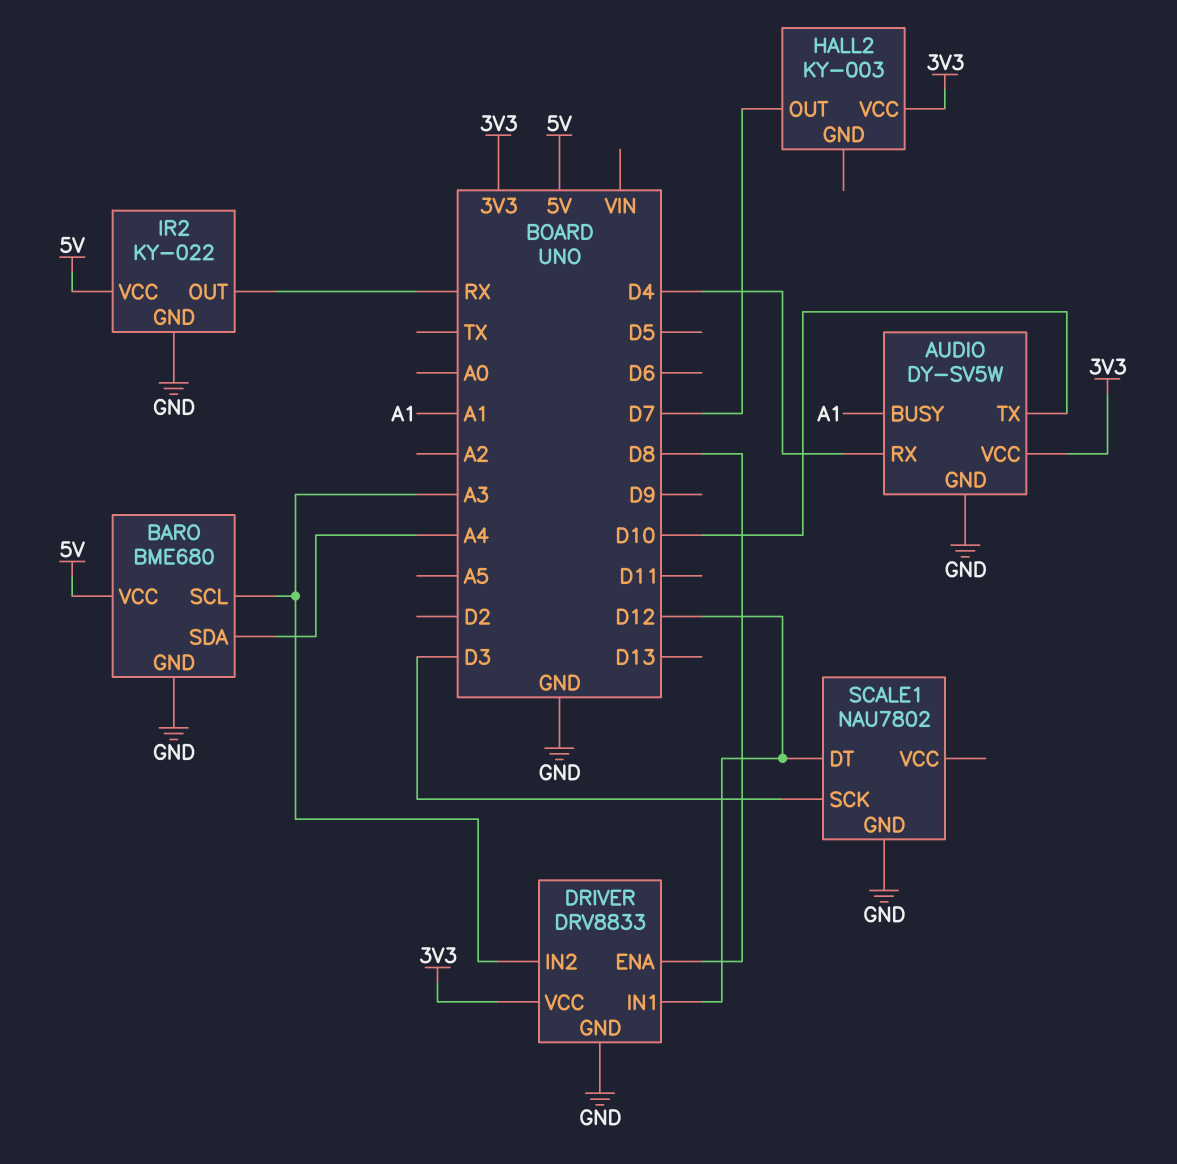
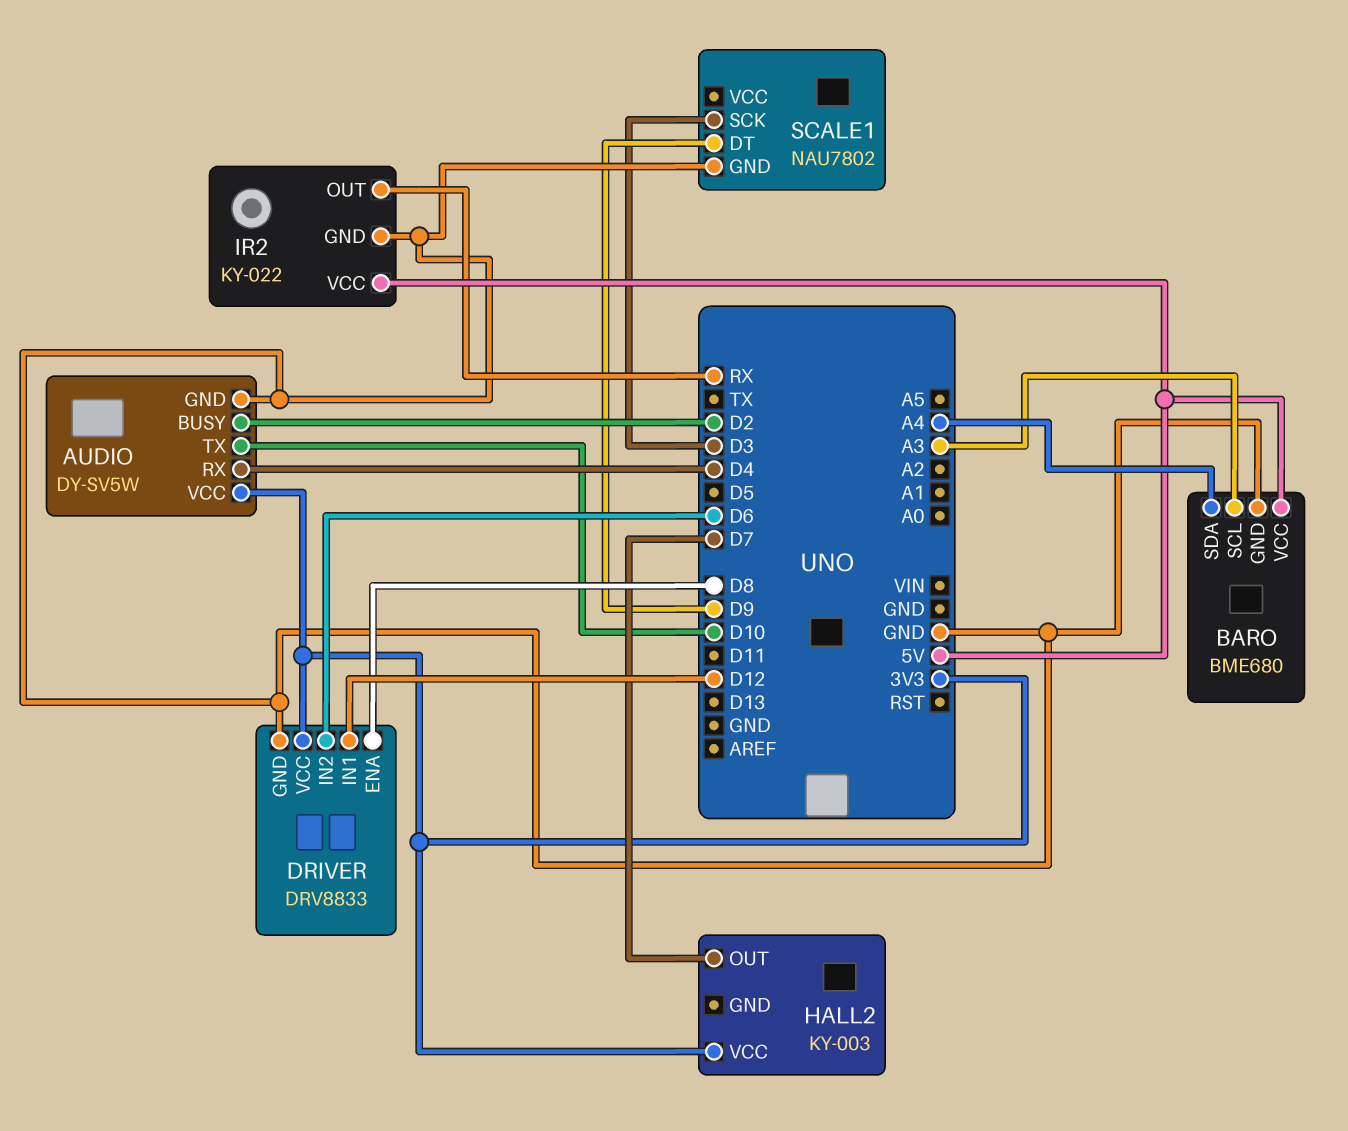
AUDIO pin BUSY: A1 -> D2
DRIVER pin IN2: A3 -> D6
SCALE1 pin DT: D12 -> D9

